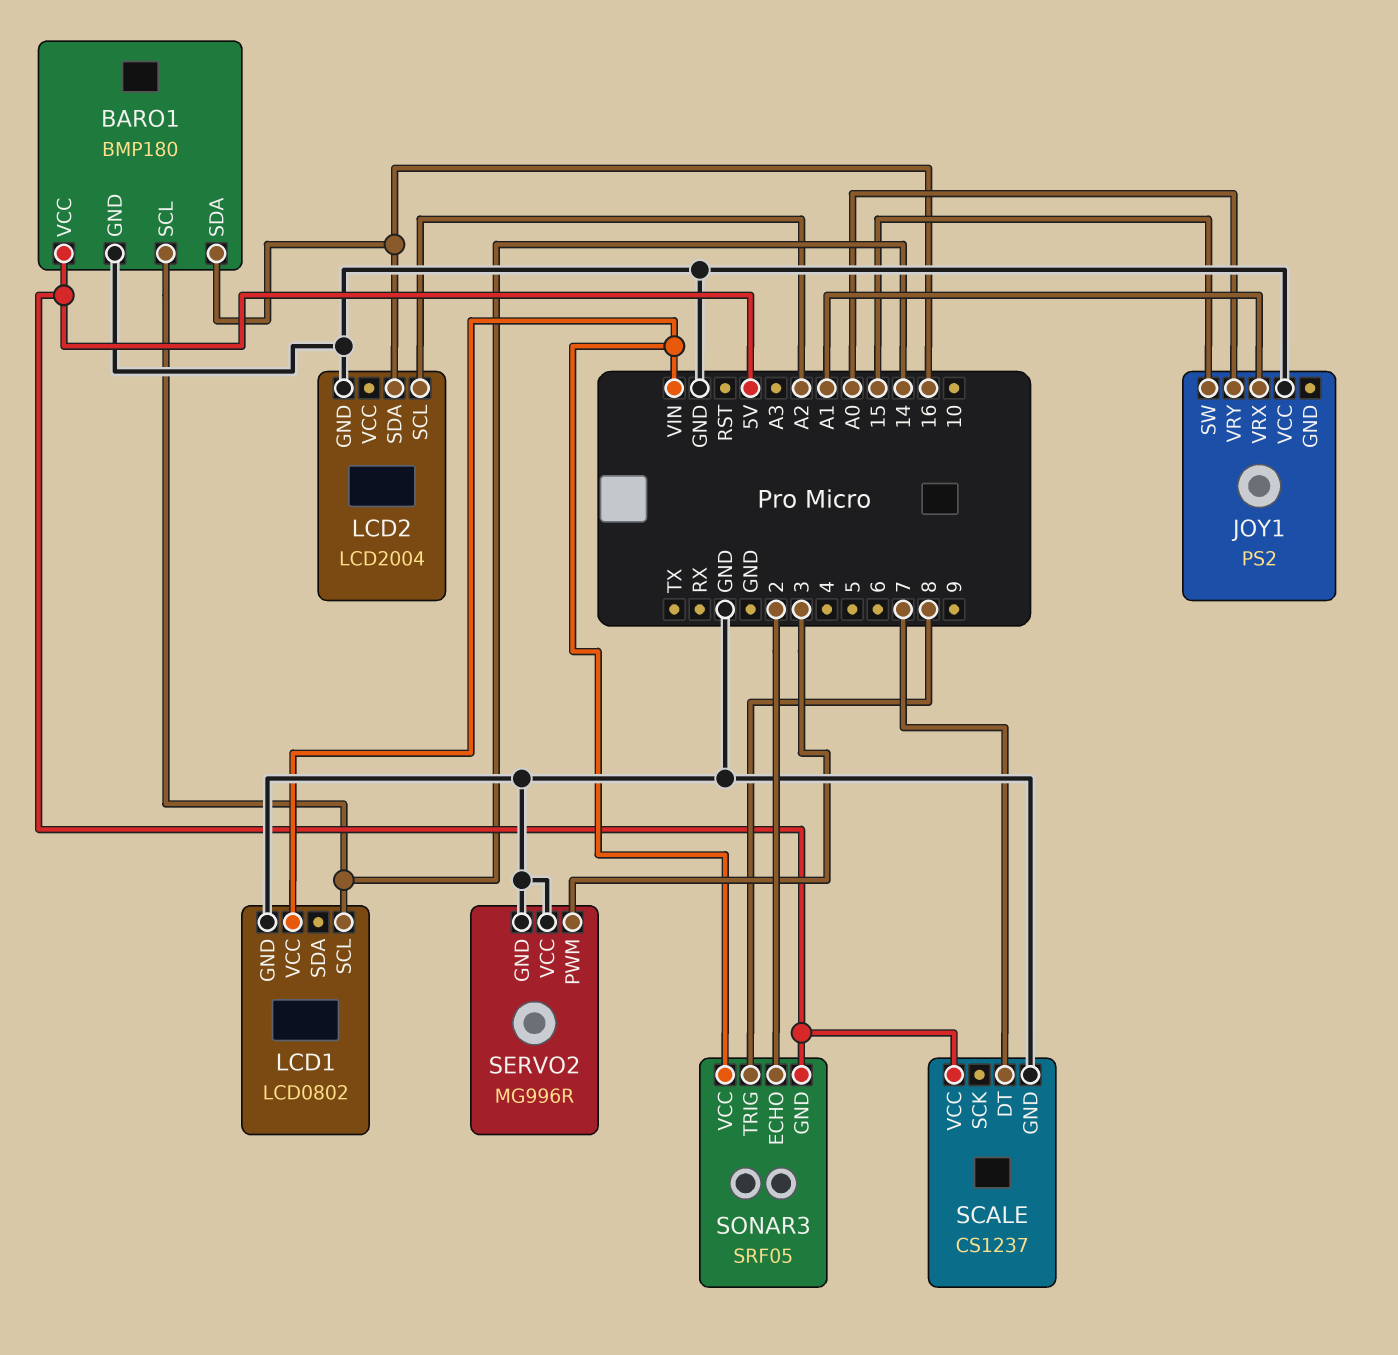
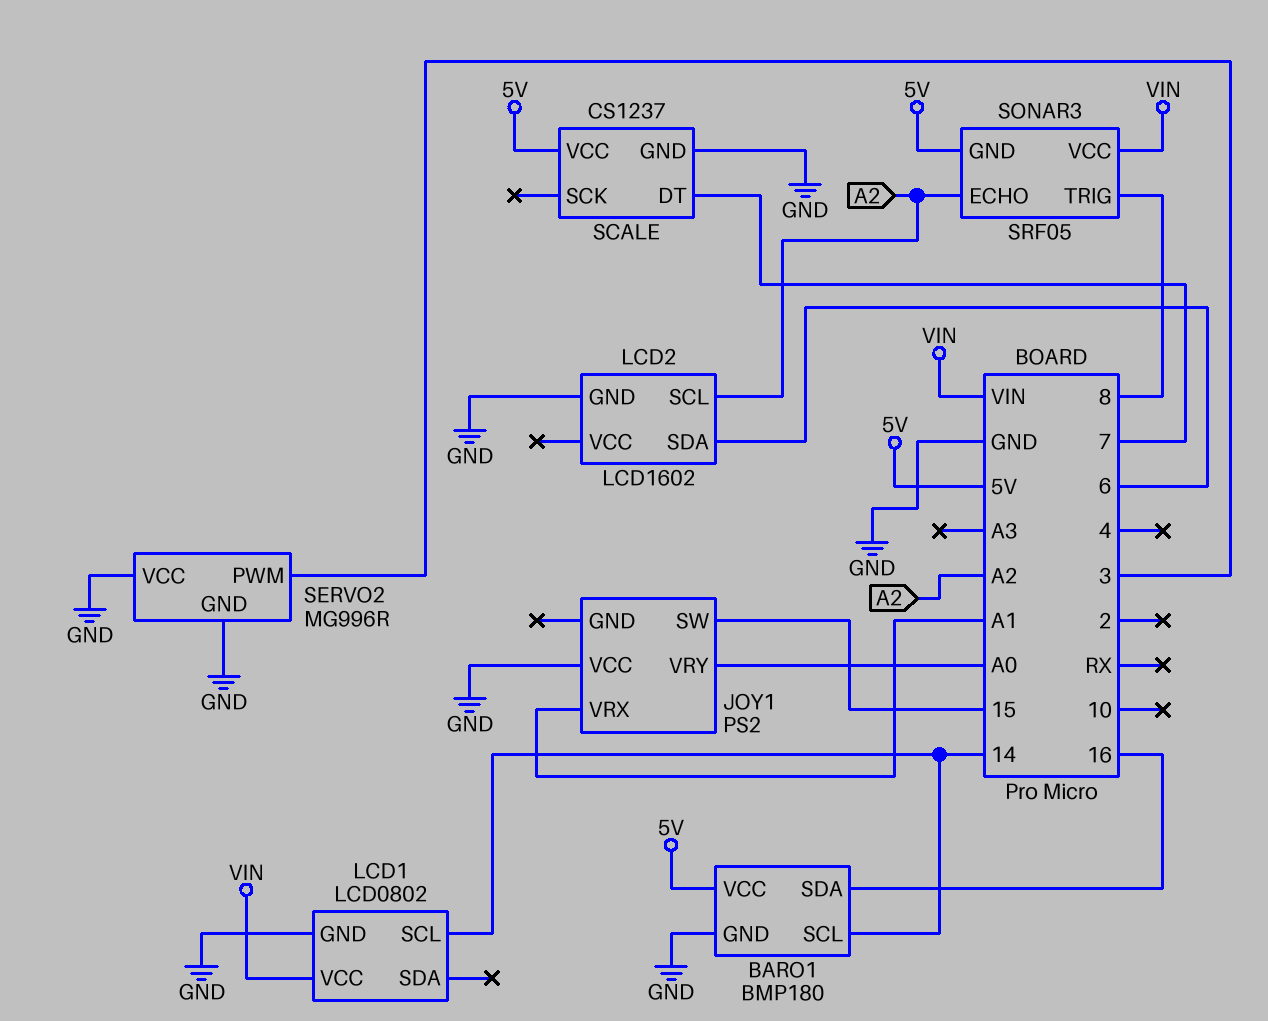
LCD2: LCD2004 -> LCD1602
LCD2 pin SDA: 16 -> 6
SONAR3 pin ECHO: 2 -> A2

